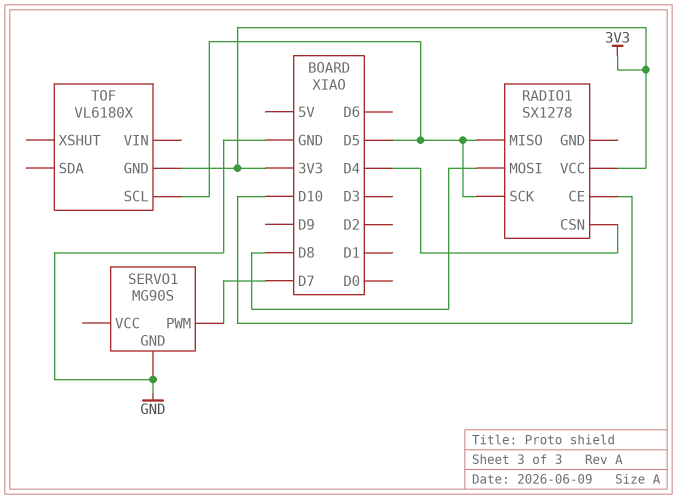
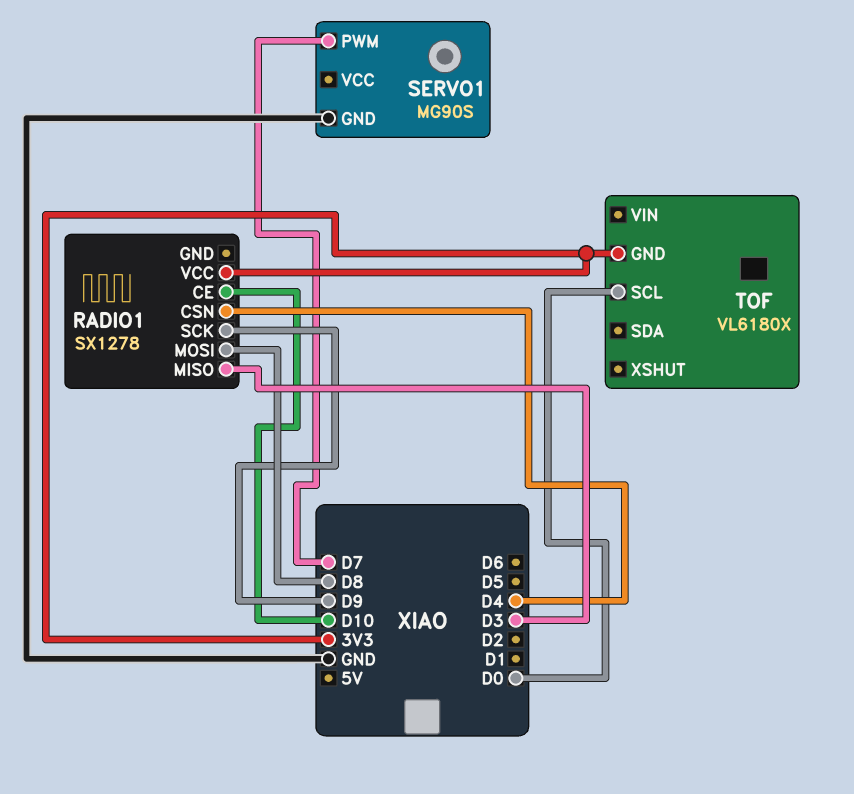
RADIO1 pin MISO: D5 -> D3
RADIO1 pin SCK: D5 -> D9
TOF pin SCL: D5 -> D0

